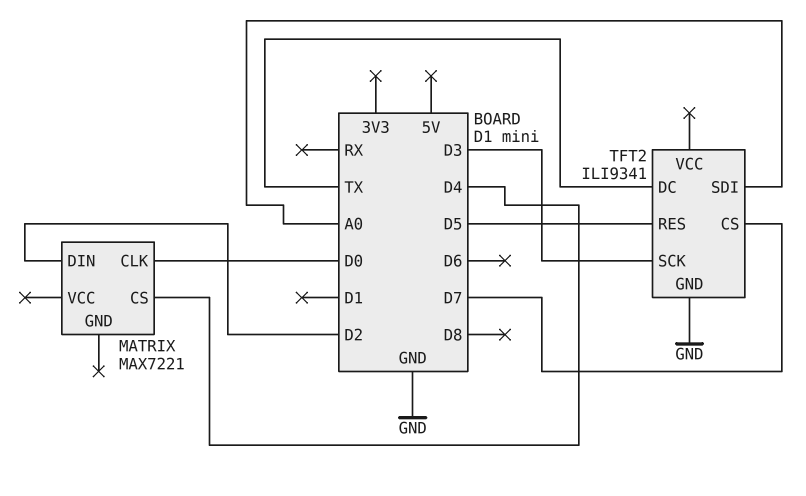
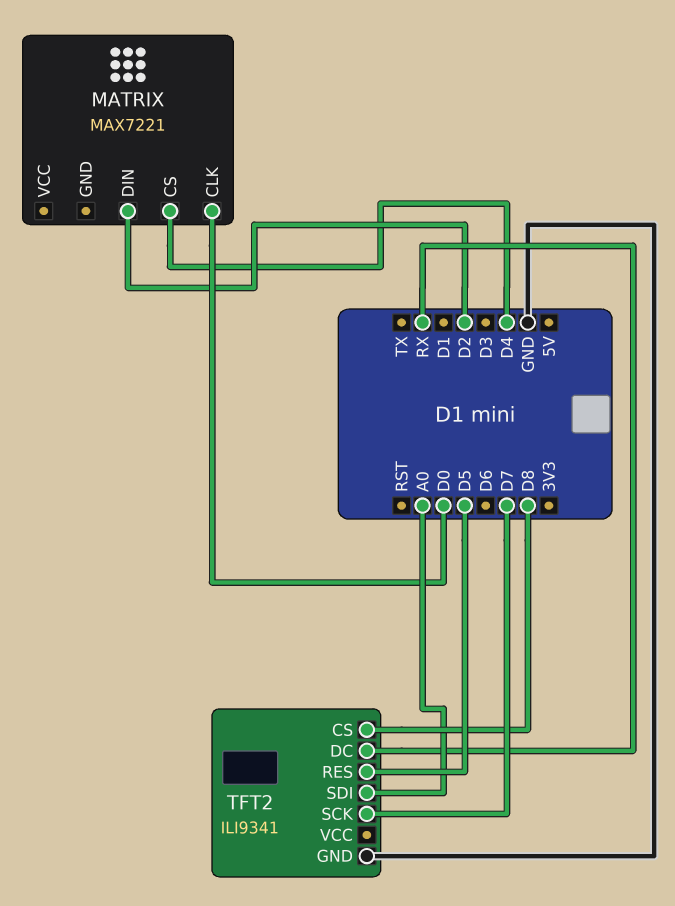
TFT2 pin CS: D7 -> D8
TFT2 pin DC: TX -> RX
TFT2 pin SCK: D3 -> D7

